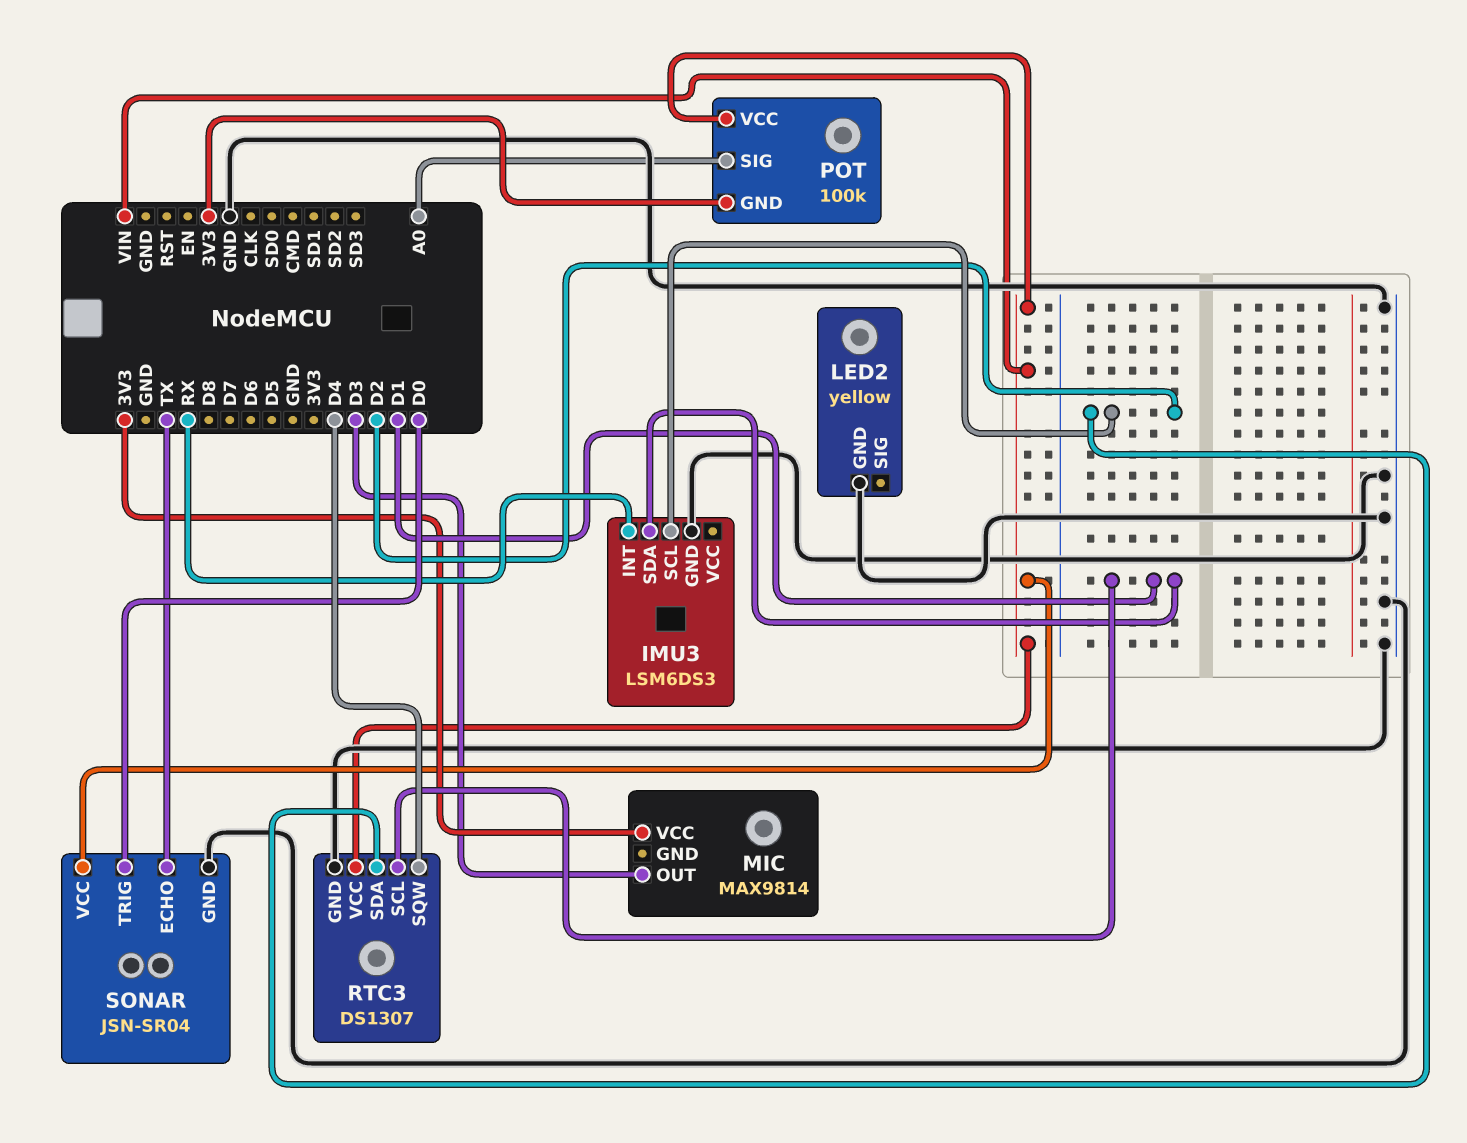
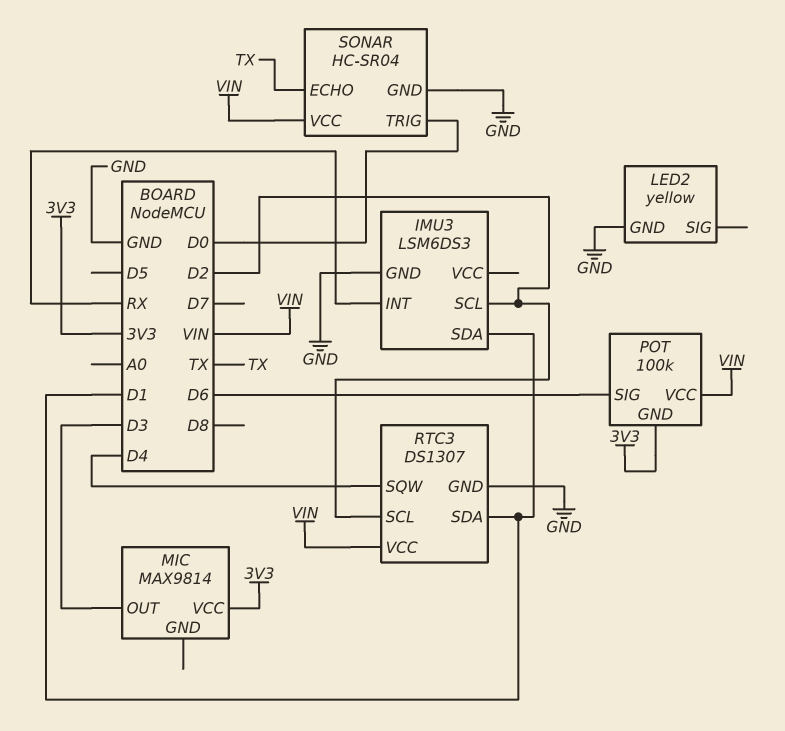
POT pin SIG: A0 -> D6
RTC3 pin SCL: D1 -> D2
RTC3 pin SDA: D2 -> D1
SONAR: JSN-SR04 -> HC-SR04

